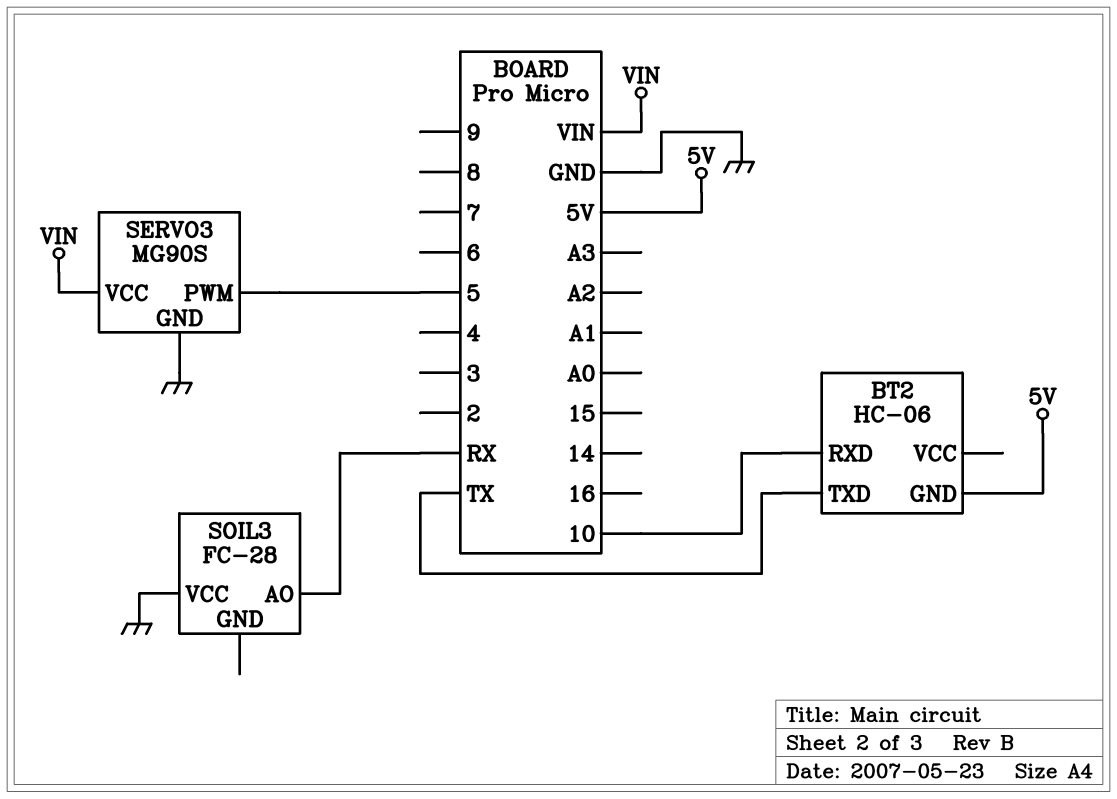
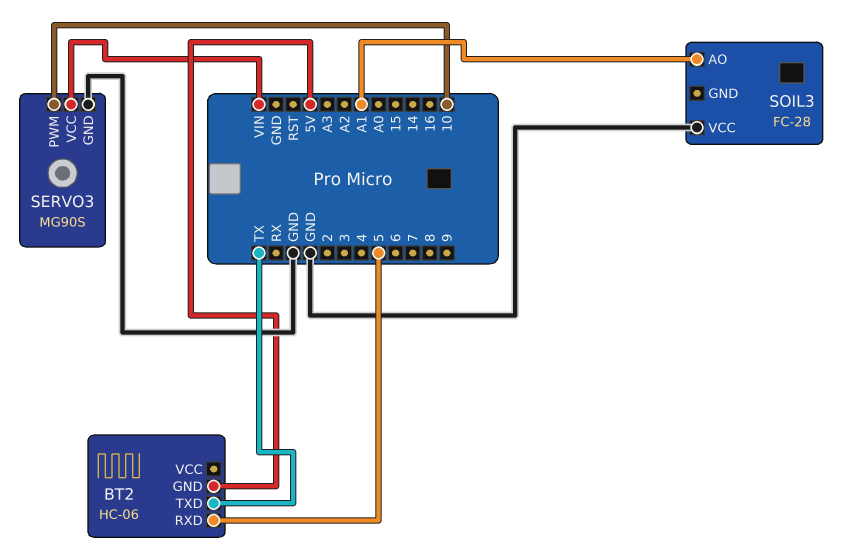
BT2 pin RXD: 10 -> 5
SERVO3 pin PWM: 5 -> 10
SOIL3 pin AO: RX -> A1

